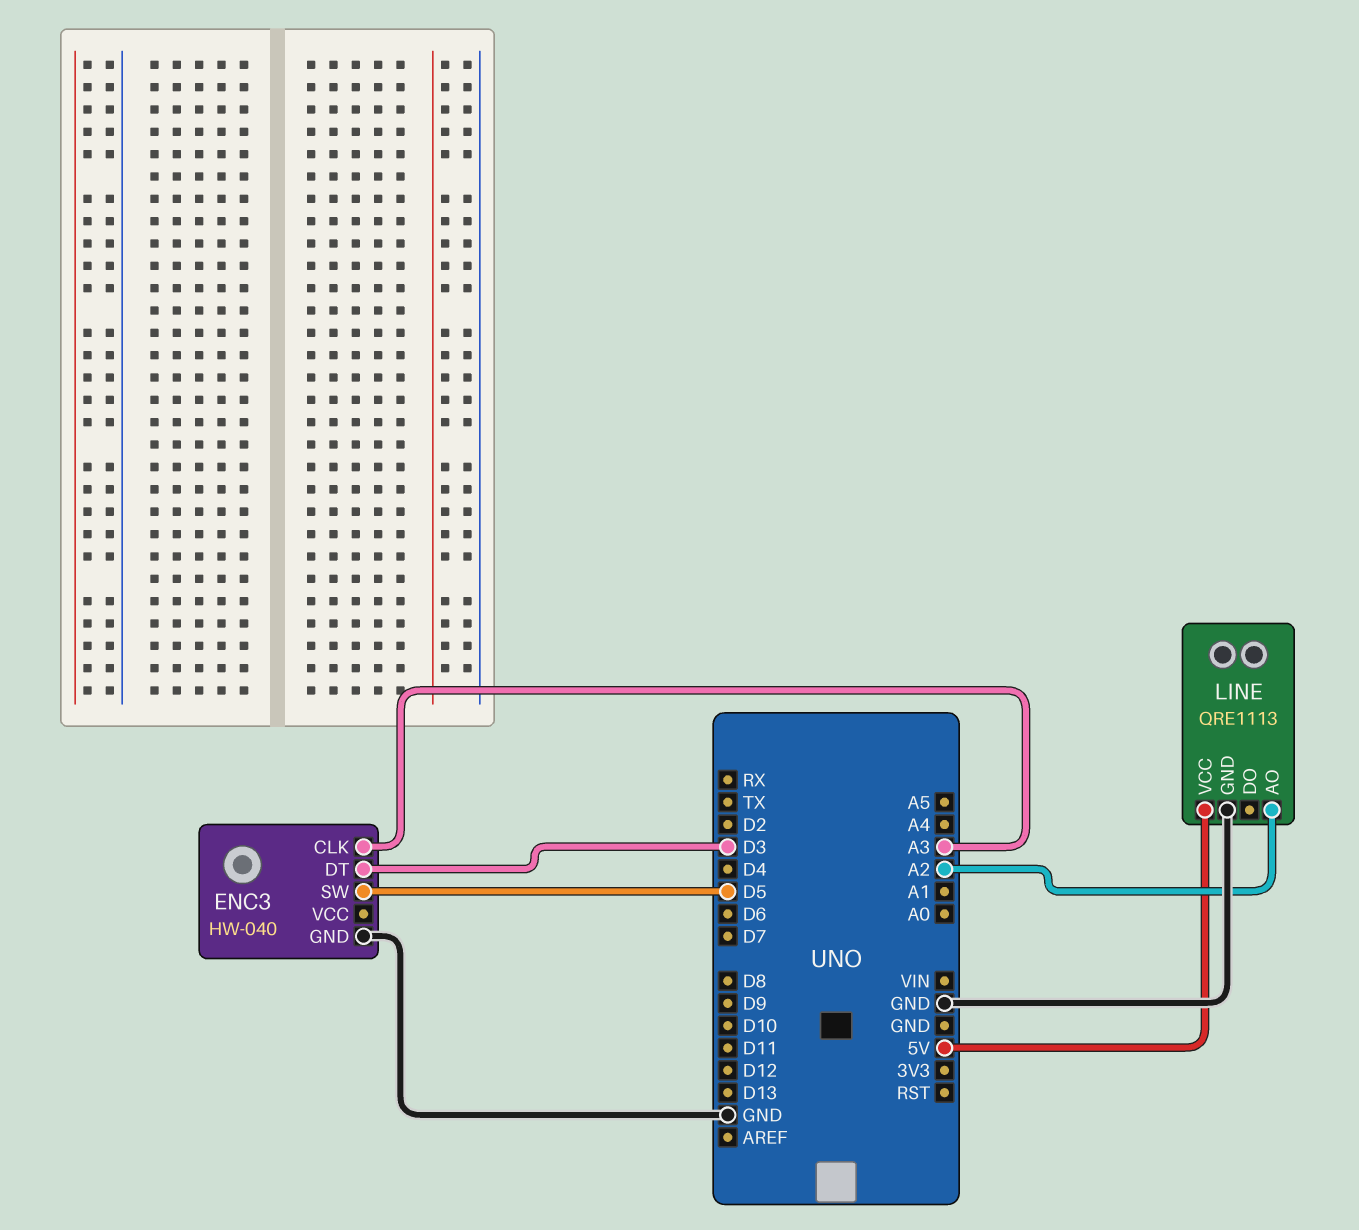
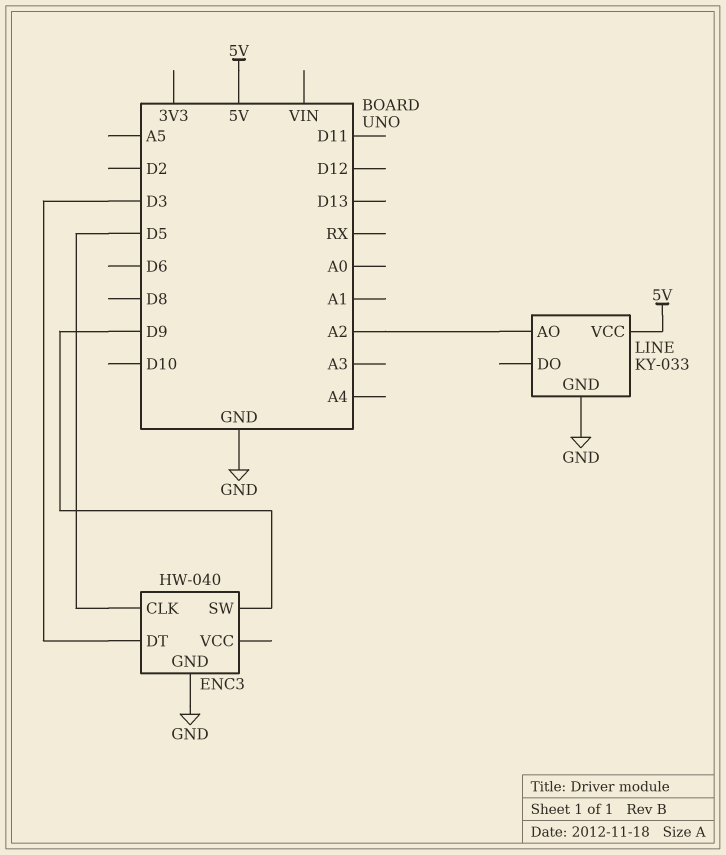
ENC3 pin CLK: A3 -> D5
ENC3 pin SW: D5 -> D9
LINE: QRE1113 -> KY-033

